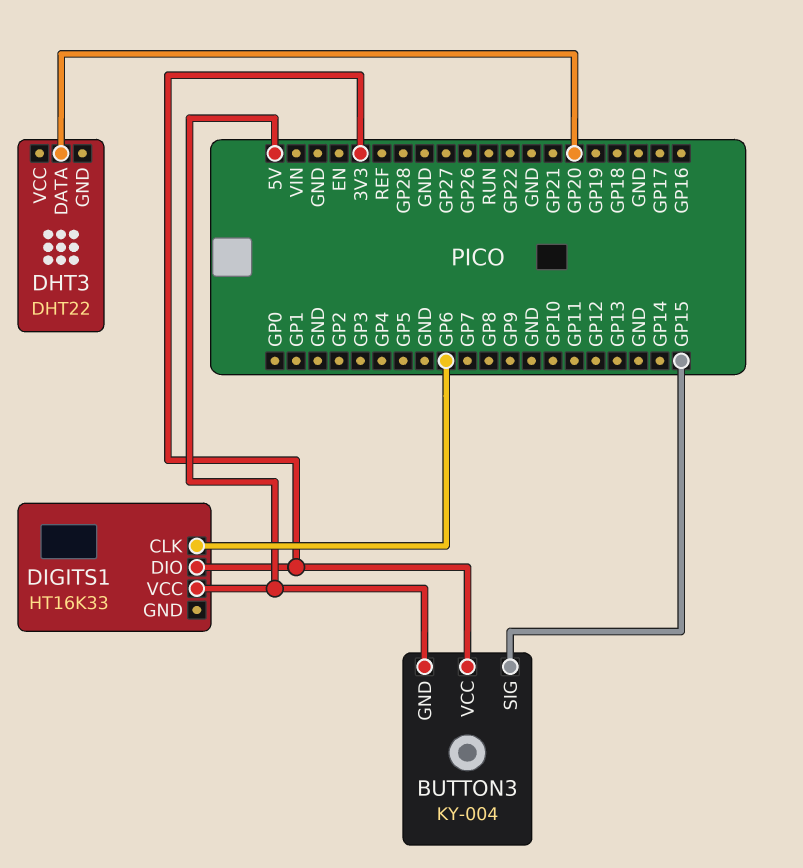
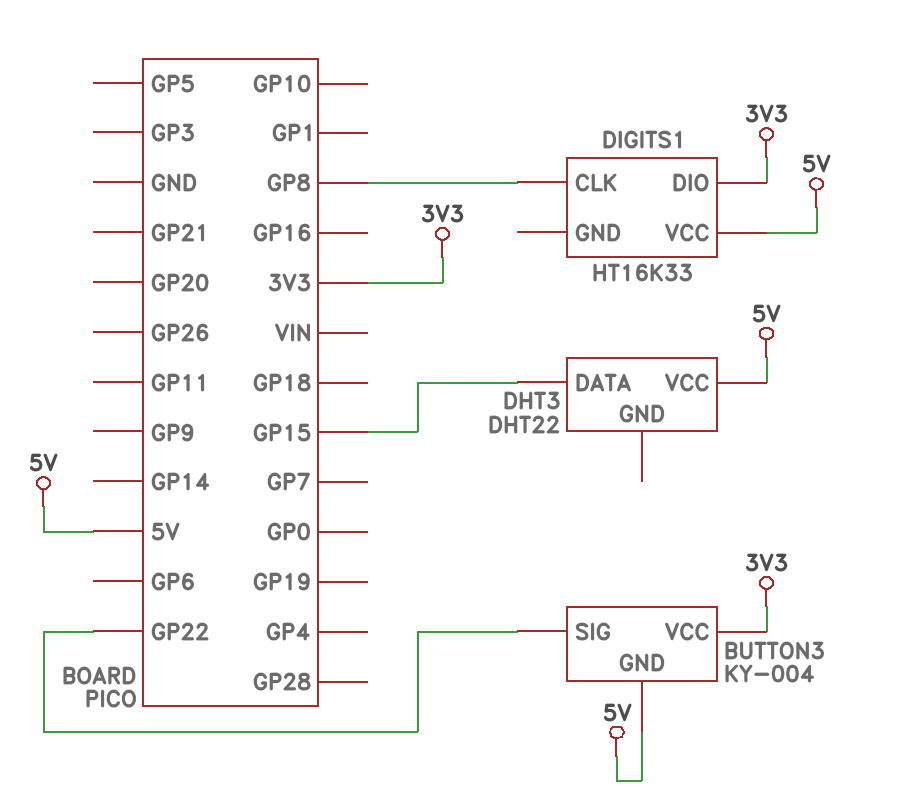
BUTTON3 pin SIG: GP15 -> GP22
DHT3 pin DATA: GP20 -> GP15
DHT3 pin VCC: none -> 5V
DIGITS1 pin CLK: GP6 -> GP8

